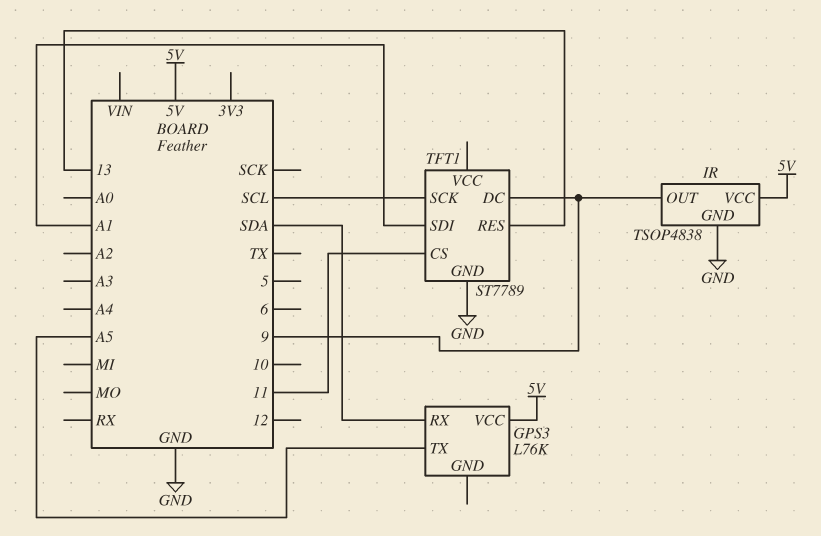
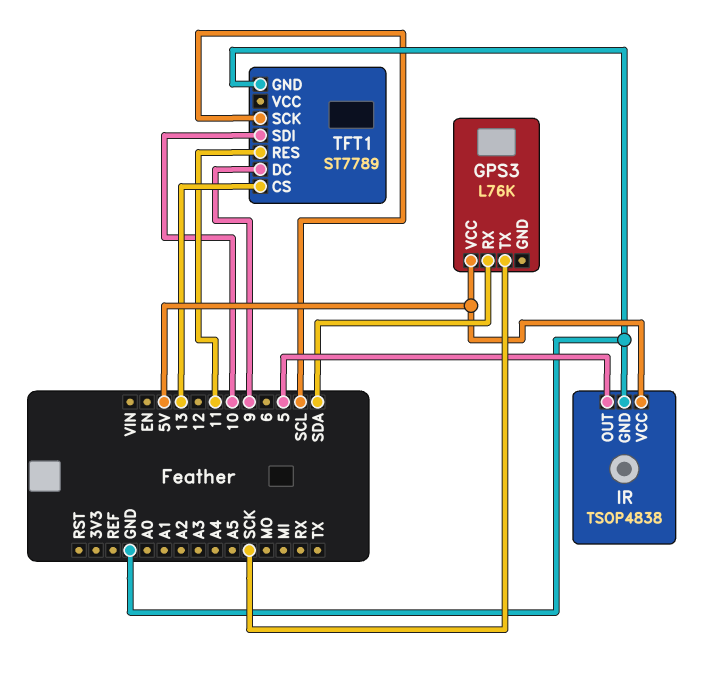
GPS3 pin TX: A5 -> SCK
IR pin OUT: 9 -> 5
TFT1 pin CS: 11 -> 13
TFT1 pin RES: 13 -> 11
TFT1 pin SDI: A1 -> 10

